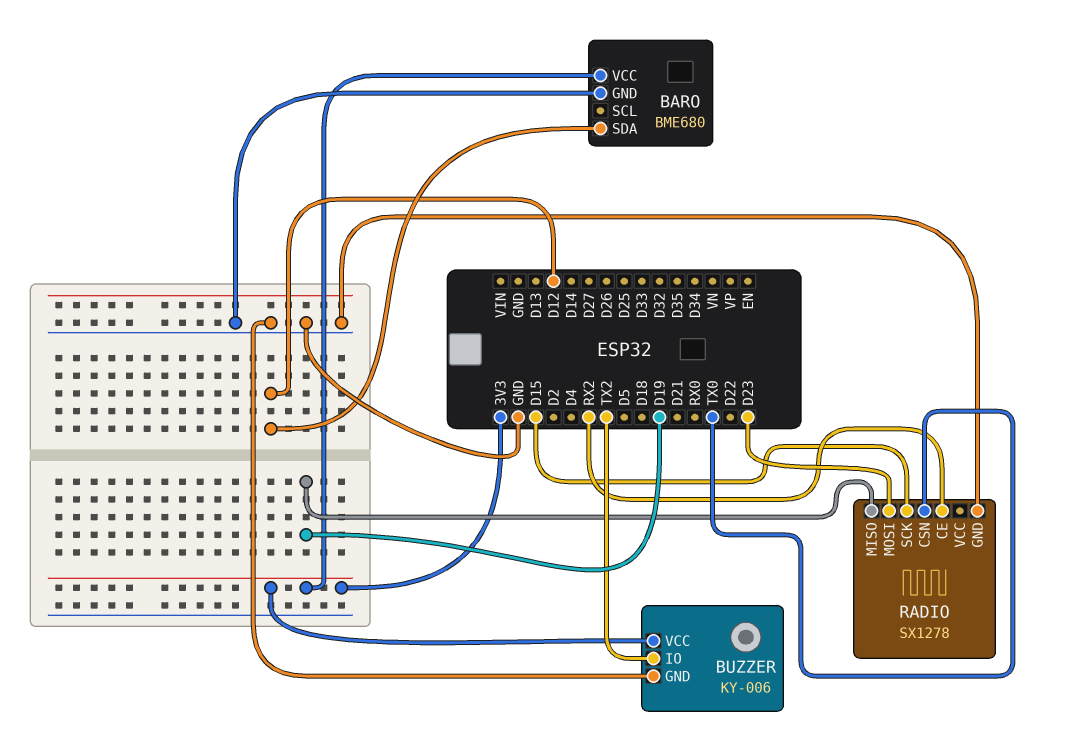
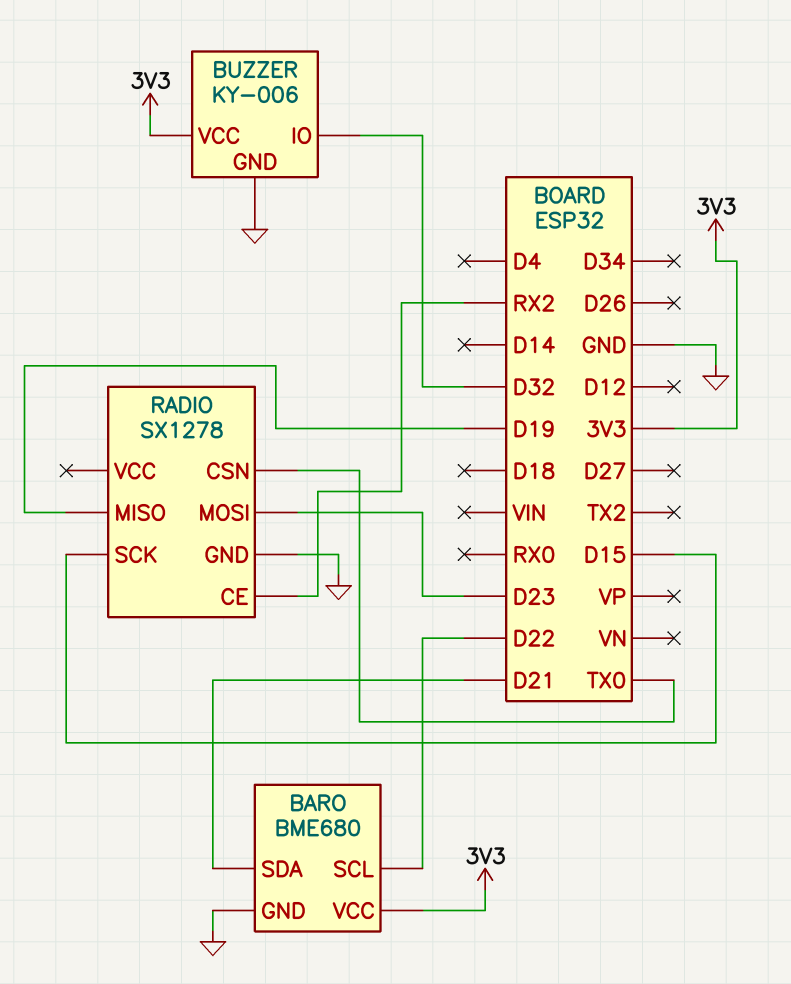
BARO pin SCL: none -> D22
BARO pin SDA: D12 -> D21
BUZZER pin IO: TX2 -> D32

